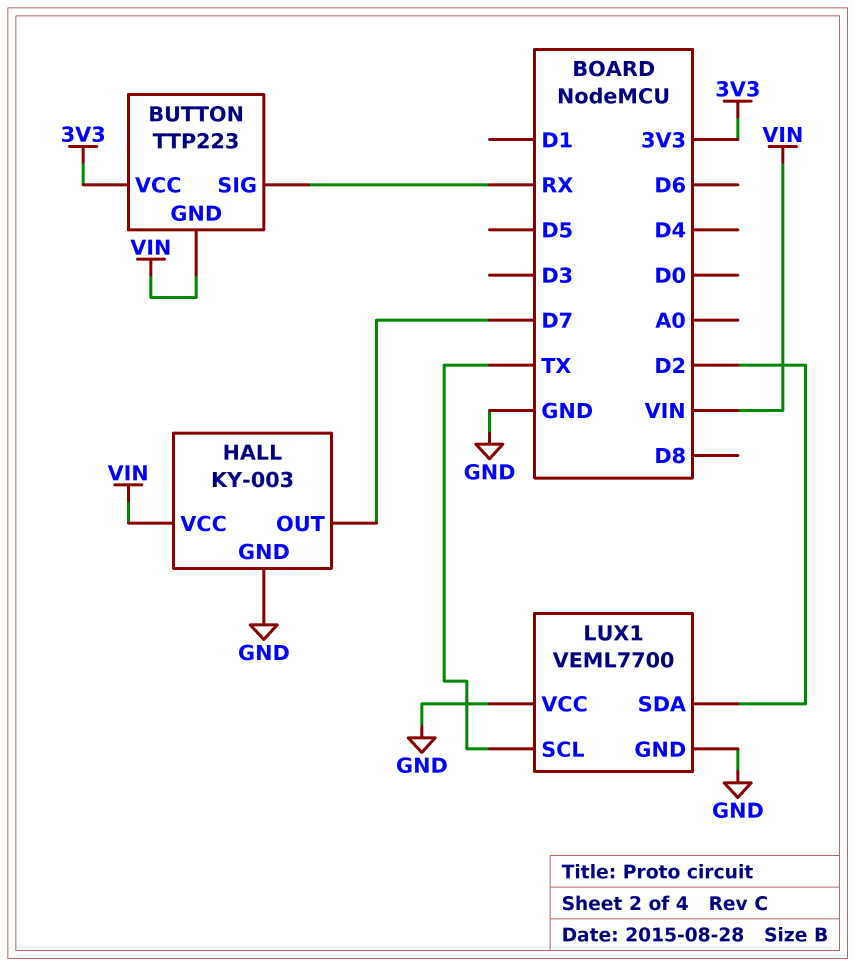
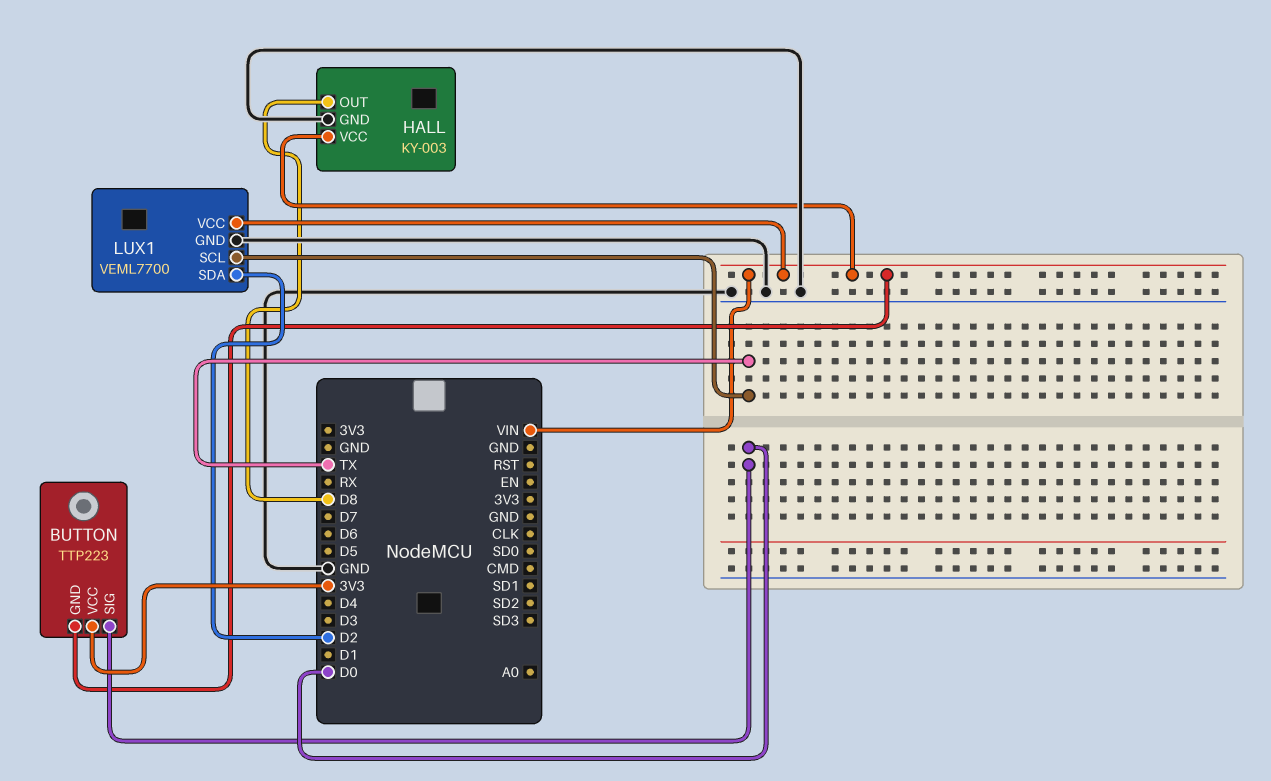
BUTTON pin SIG: RX -> D0
HALL pin OUT: D7 -> D8
LUX1 pin VCC: GND -> VIN

